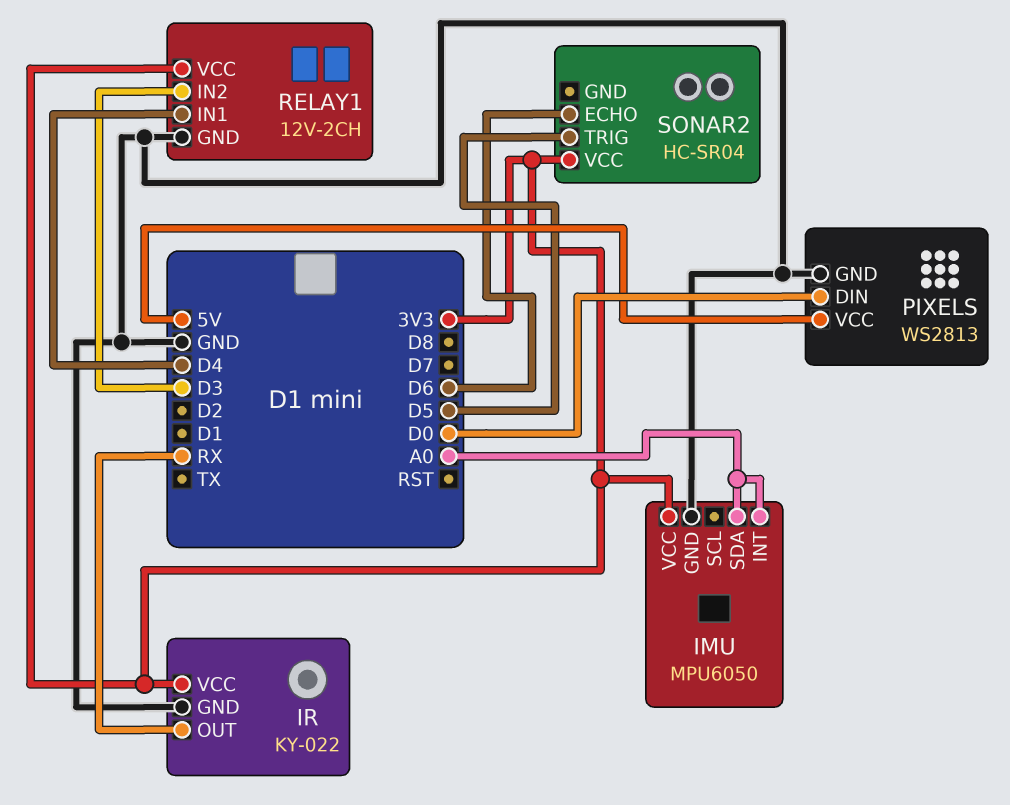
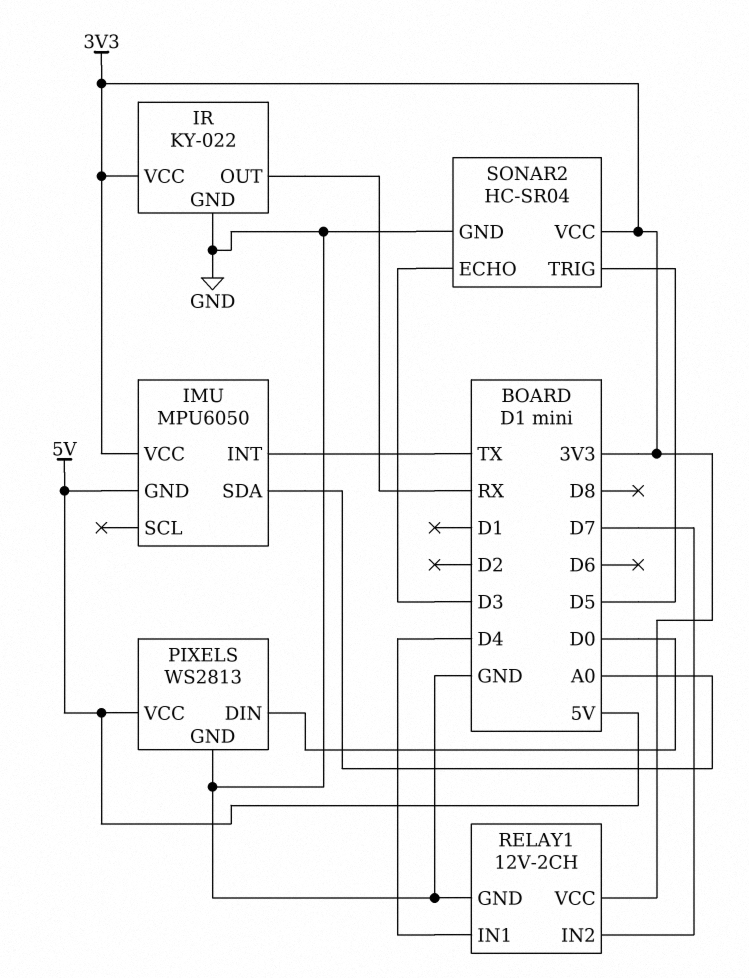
IMU pin GND: GND -> 5V
IMU pin INT: A0 -> TX
RELAY1 pin IN2: D3 -> D7
SONAR2 pin ECHO: D6 -> D3
SONAR2 pin GND: none -> GND

